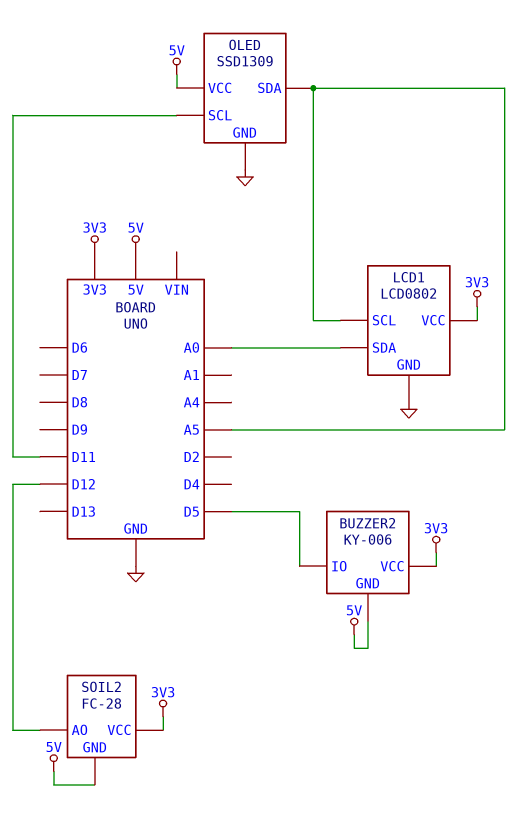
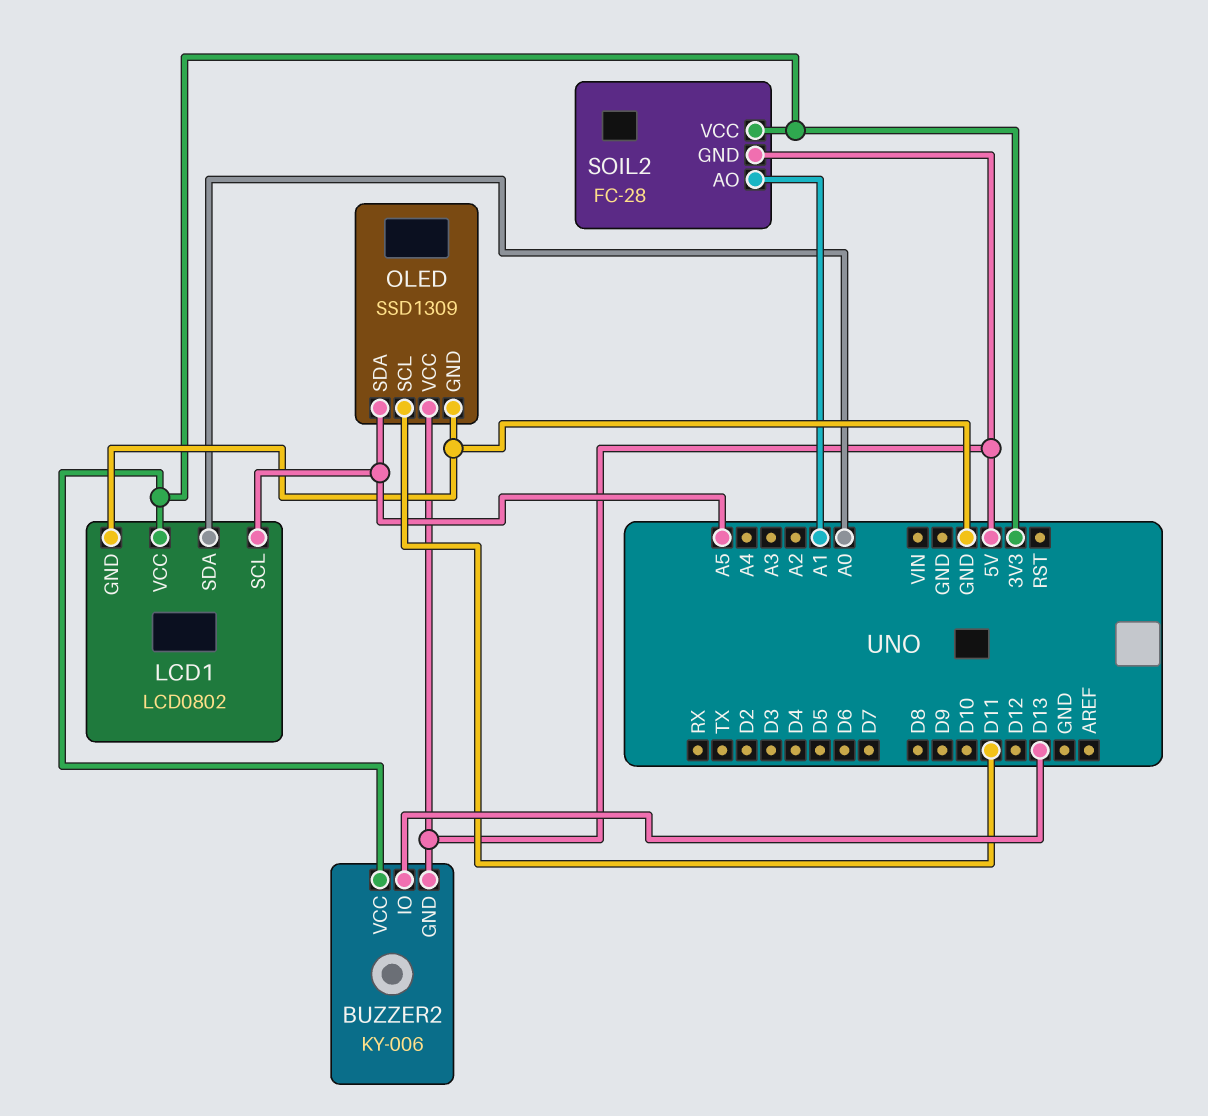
BUZZER2 pin IO: D5 -> D13
SOIL2 pin AO: D12 -> A1

